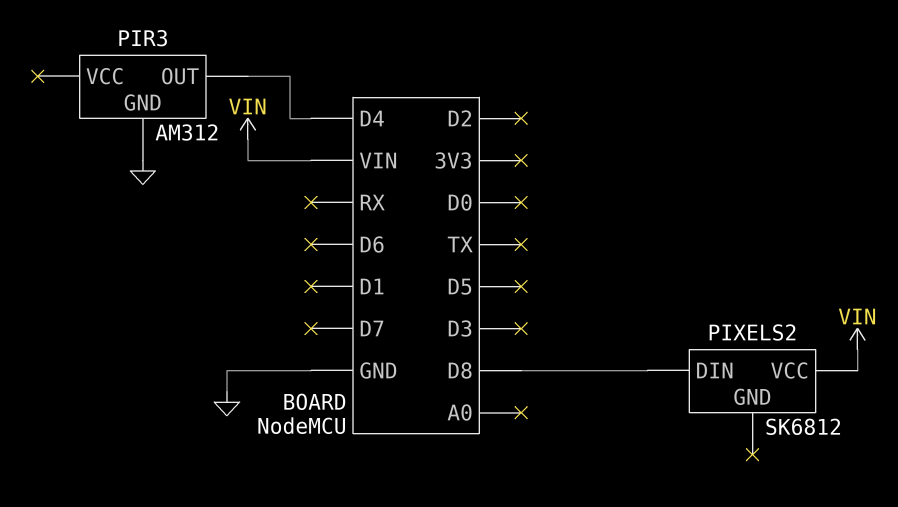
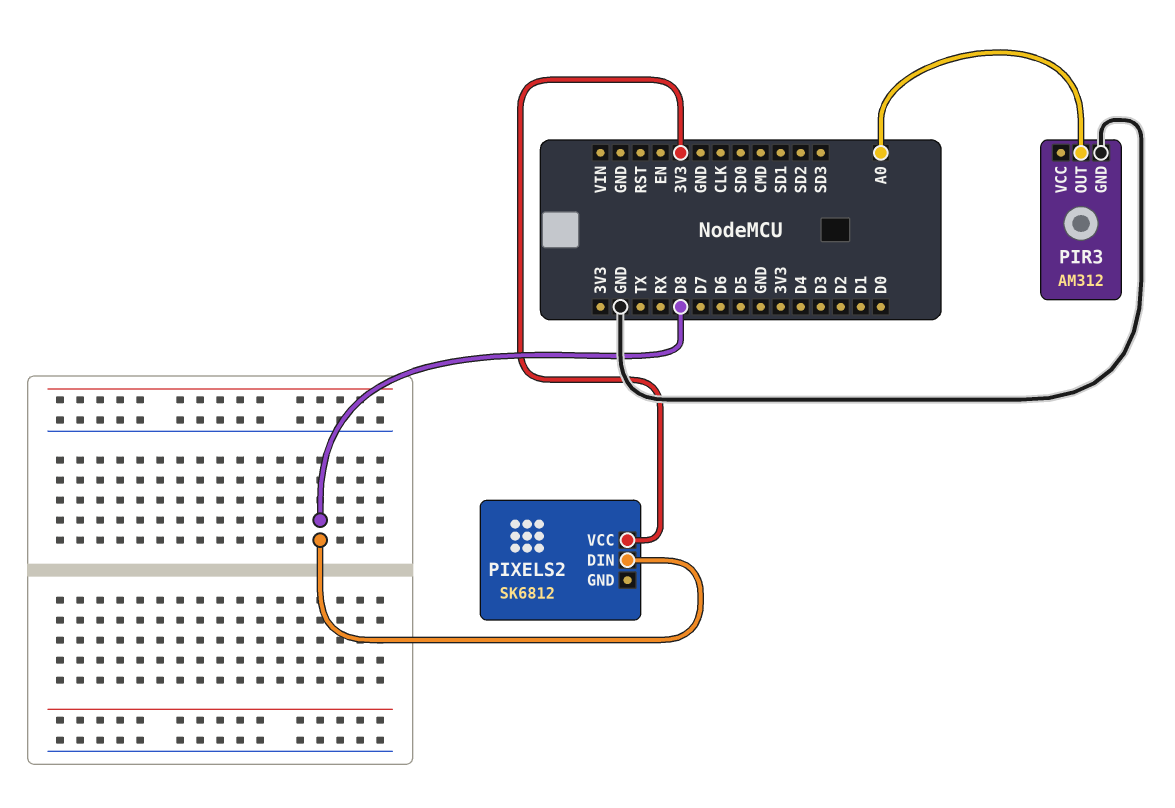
PIR3 pin OUT: D4 -> A0
PIXELS2 pin VCC: VIN -> 3V3

